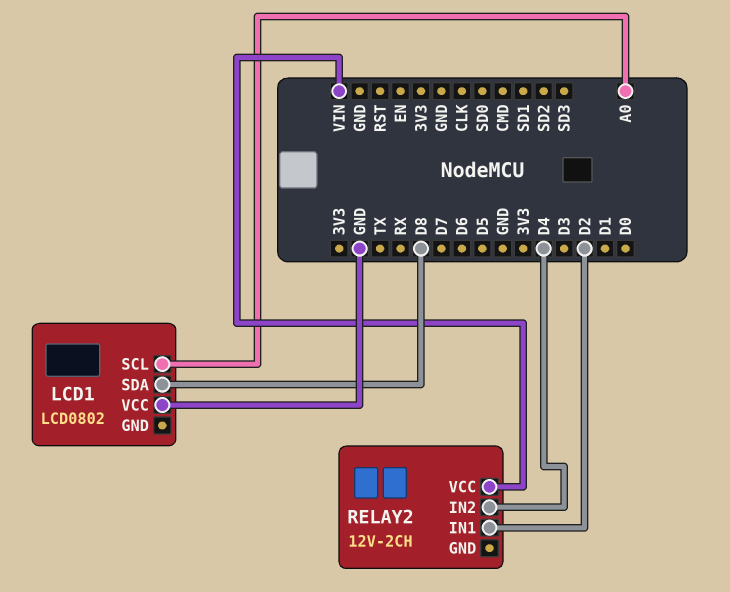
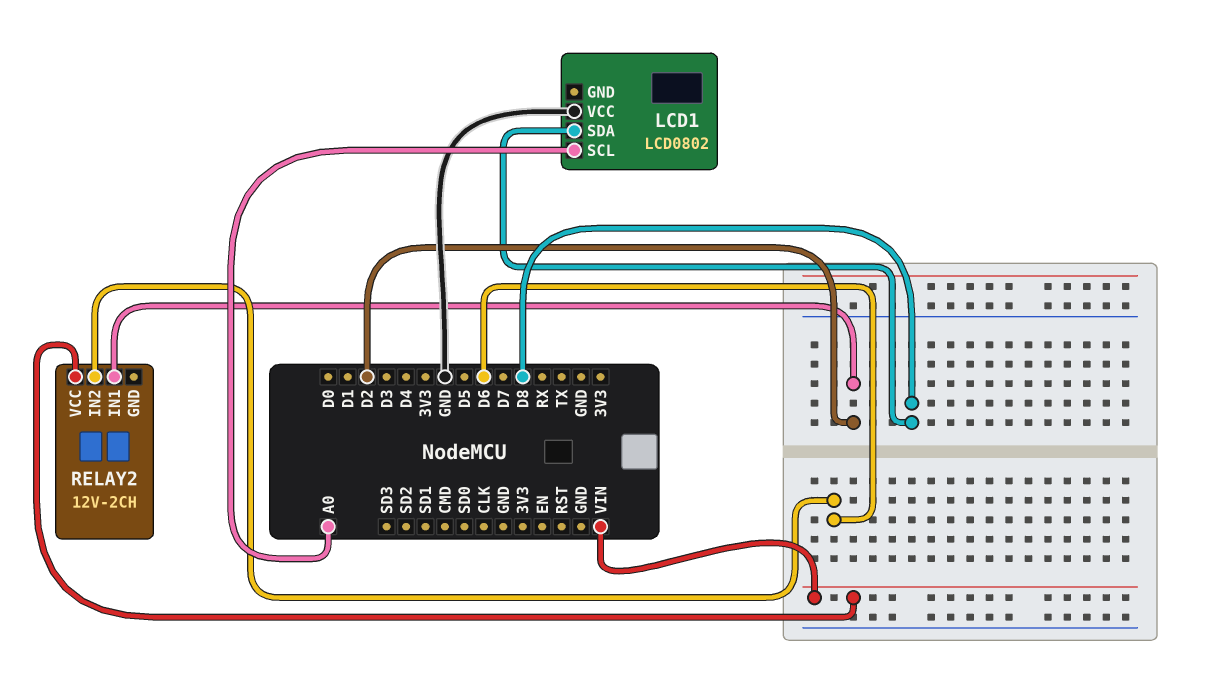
RELAY2 pin IN2: D4 -> D6

